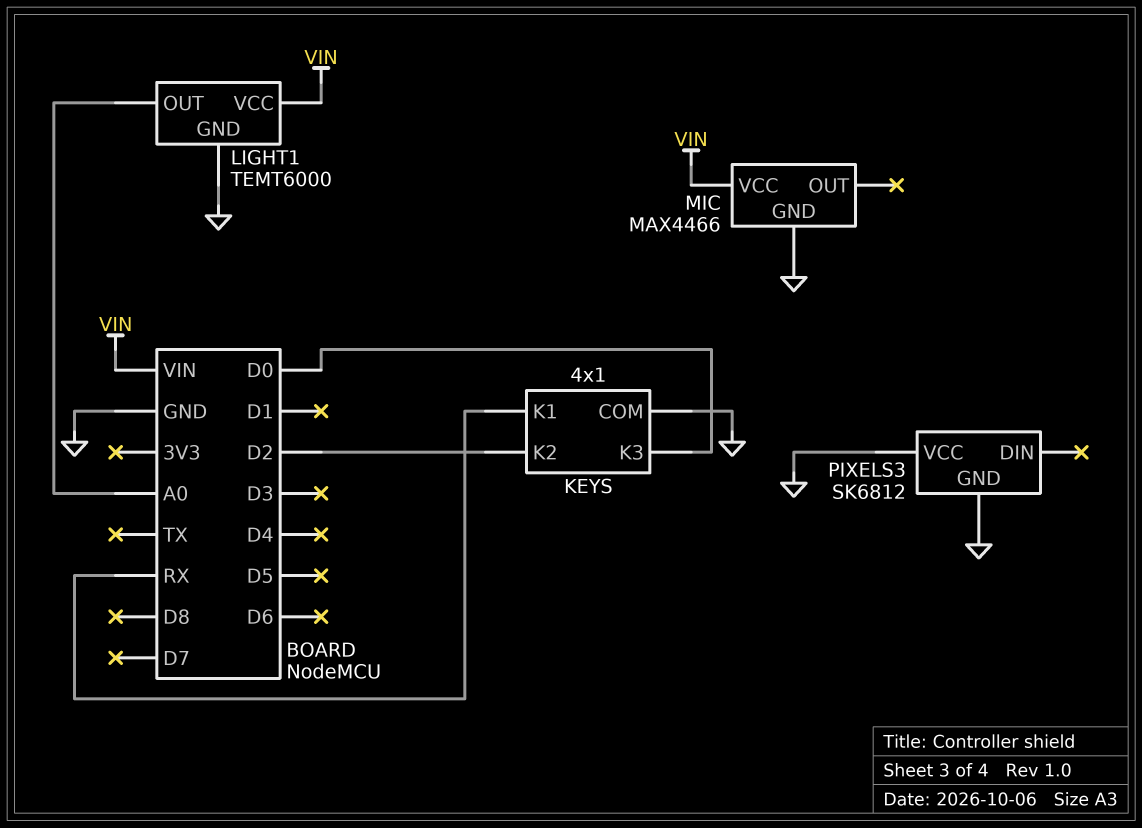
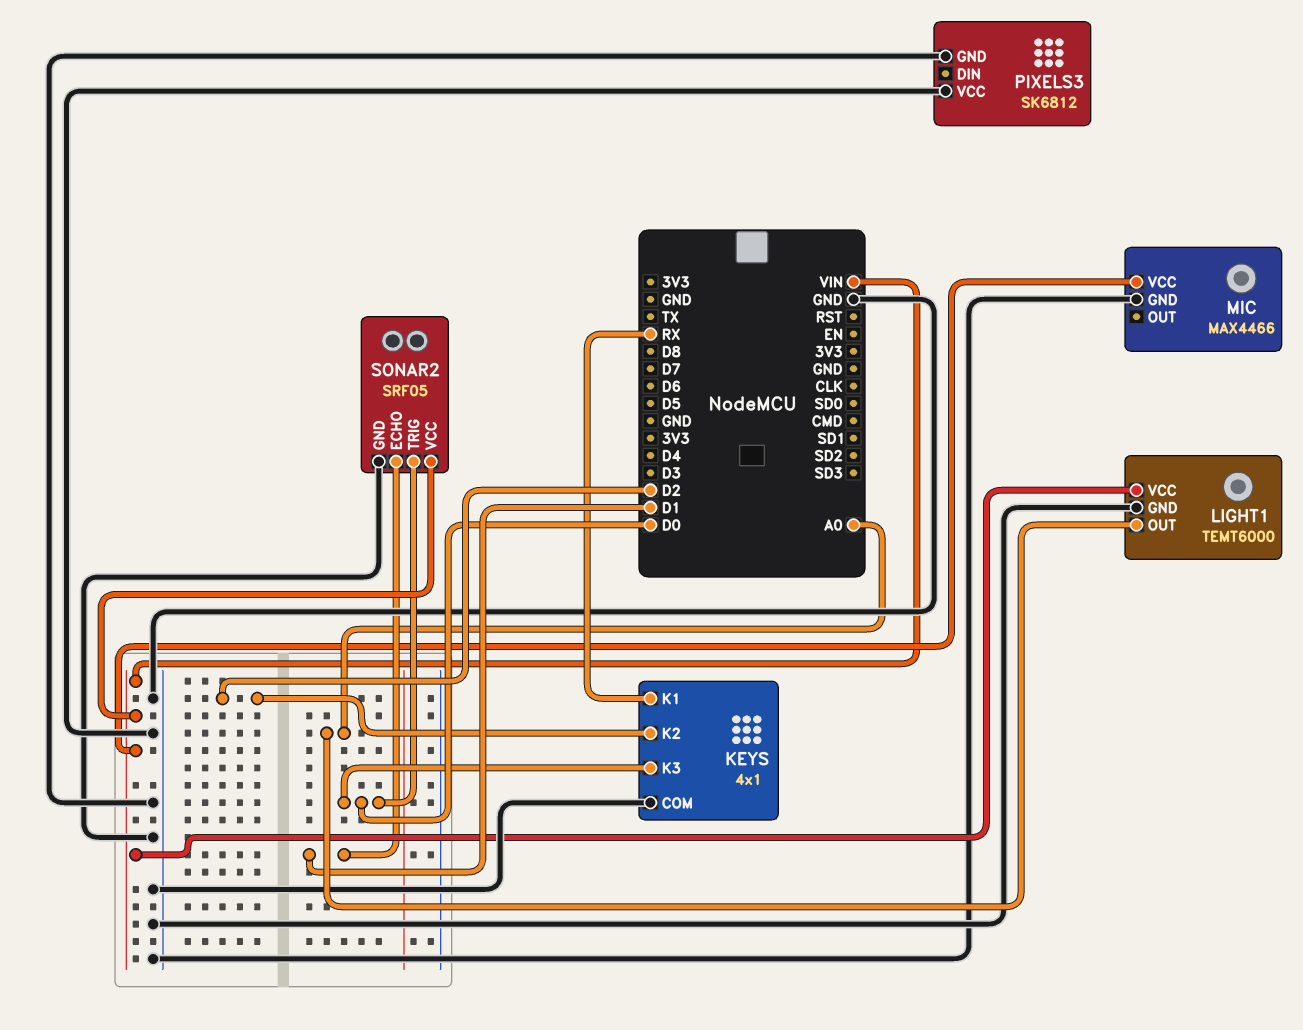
SONAR2: none -> SRF05
SONAR2 pin ECHO: none -> D1
SONAR2 pin GND: none -> GND
SONAR2 pin TRIG: none -> D0
SONAR2 pin VCC: none -> VIN

